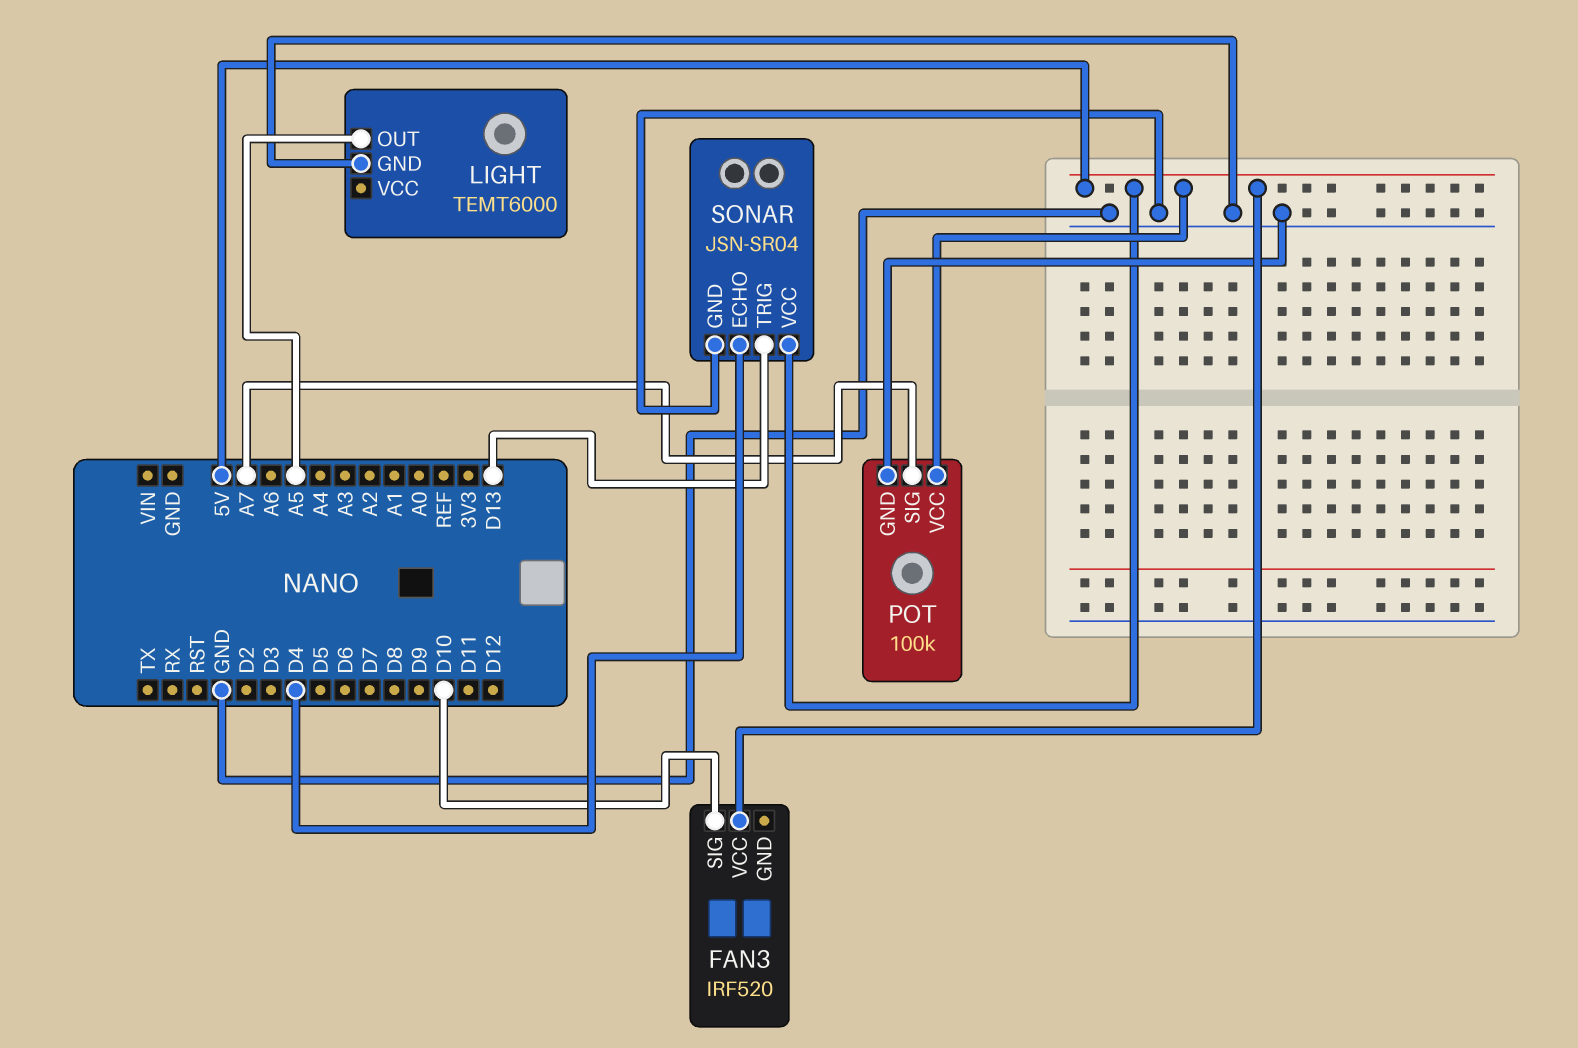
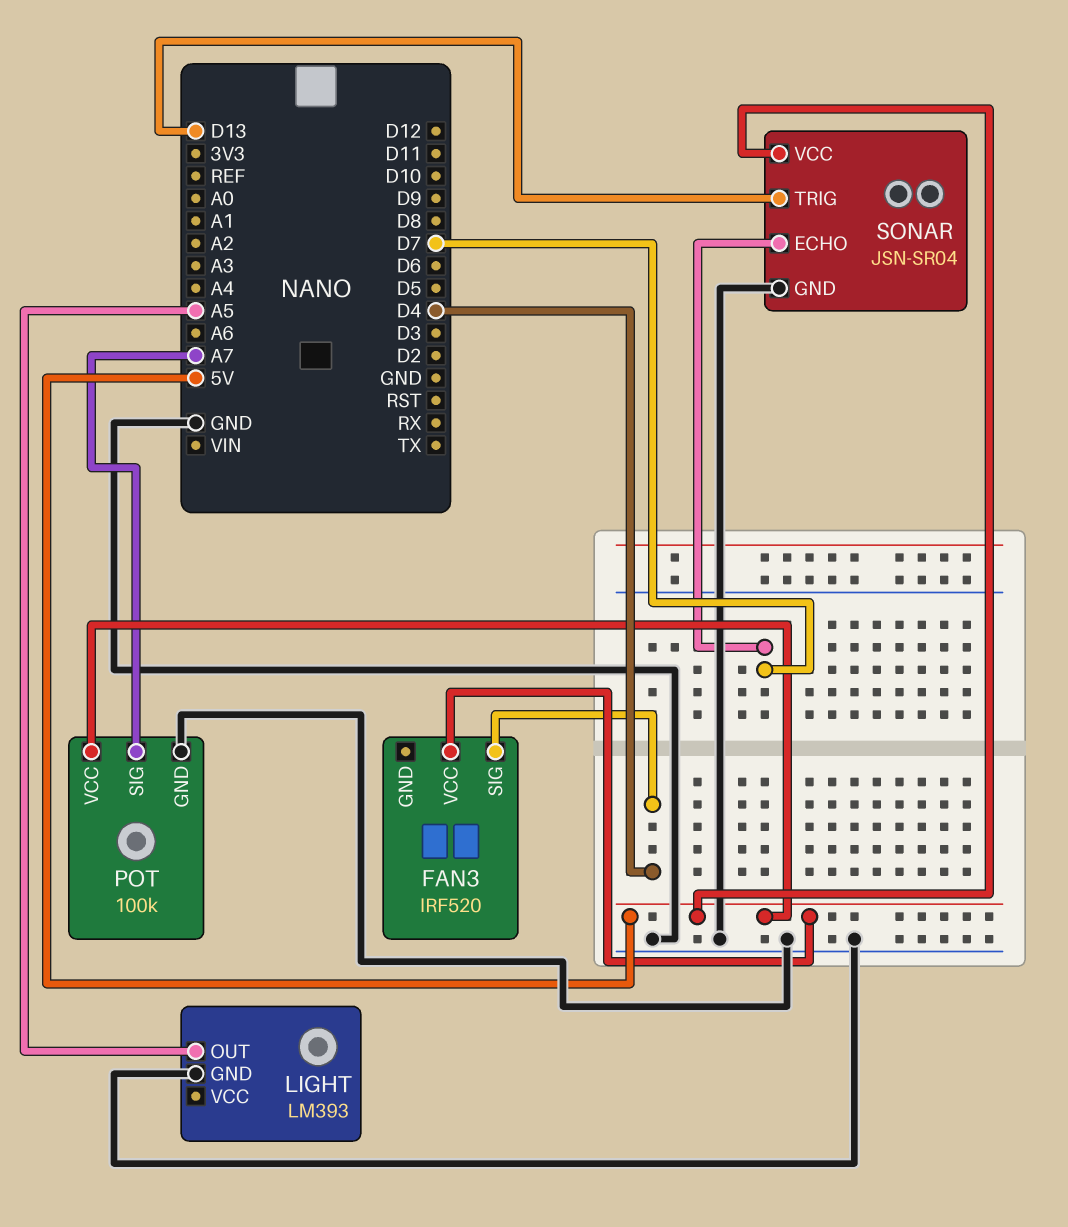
FAN3 pin SIG: D10 -> D4
LIGHT: TEMT6000 -> LM393
SONAR pin ECHO: D4 -> D7

